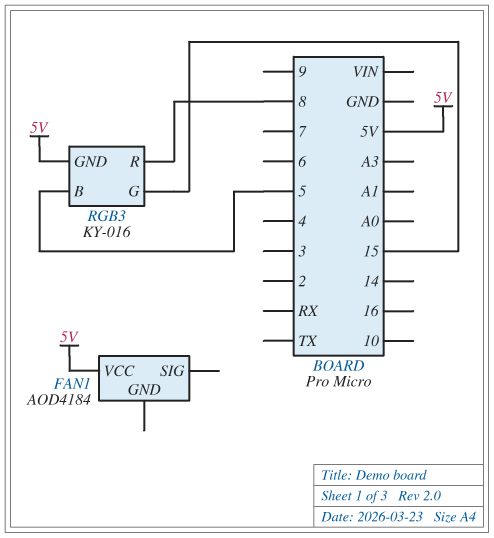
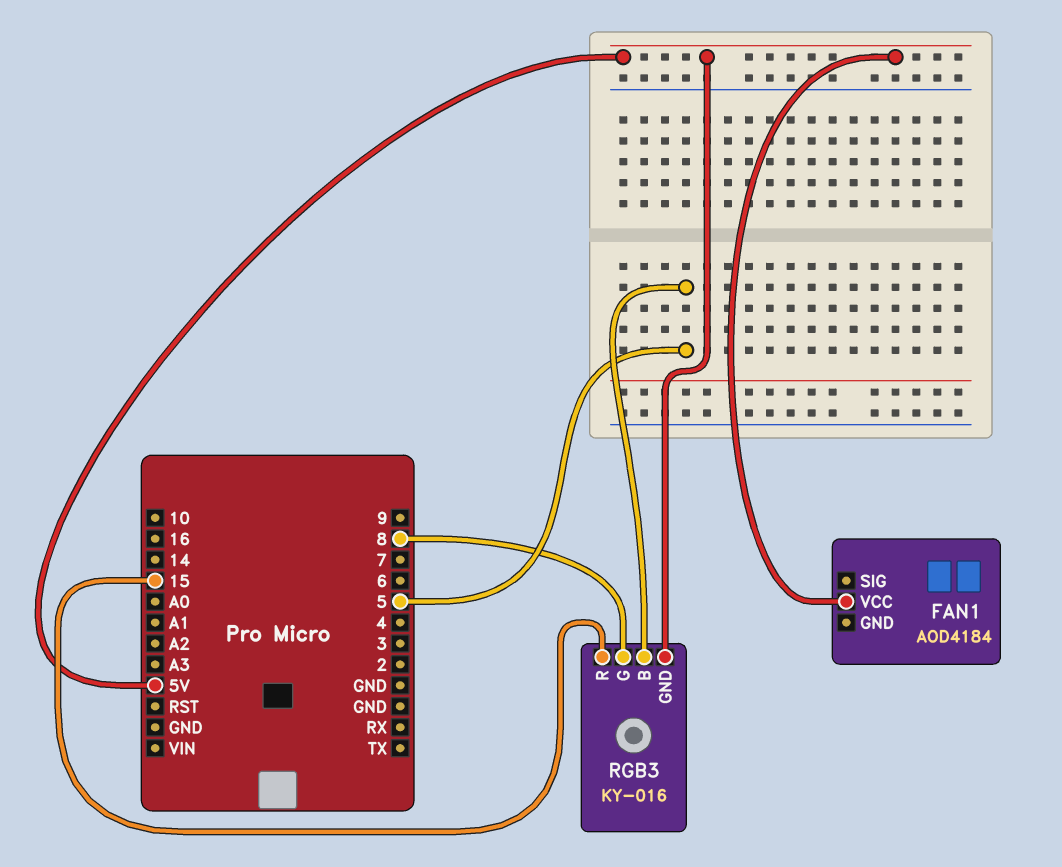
RGB3 pin G: 15 -> 8
RGB3 pin R: 8 -> 15

